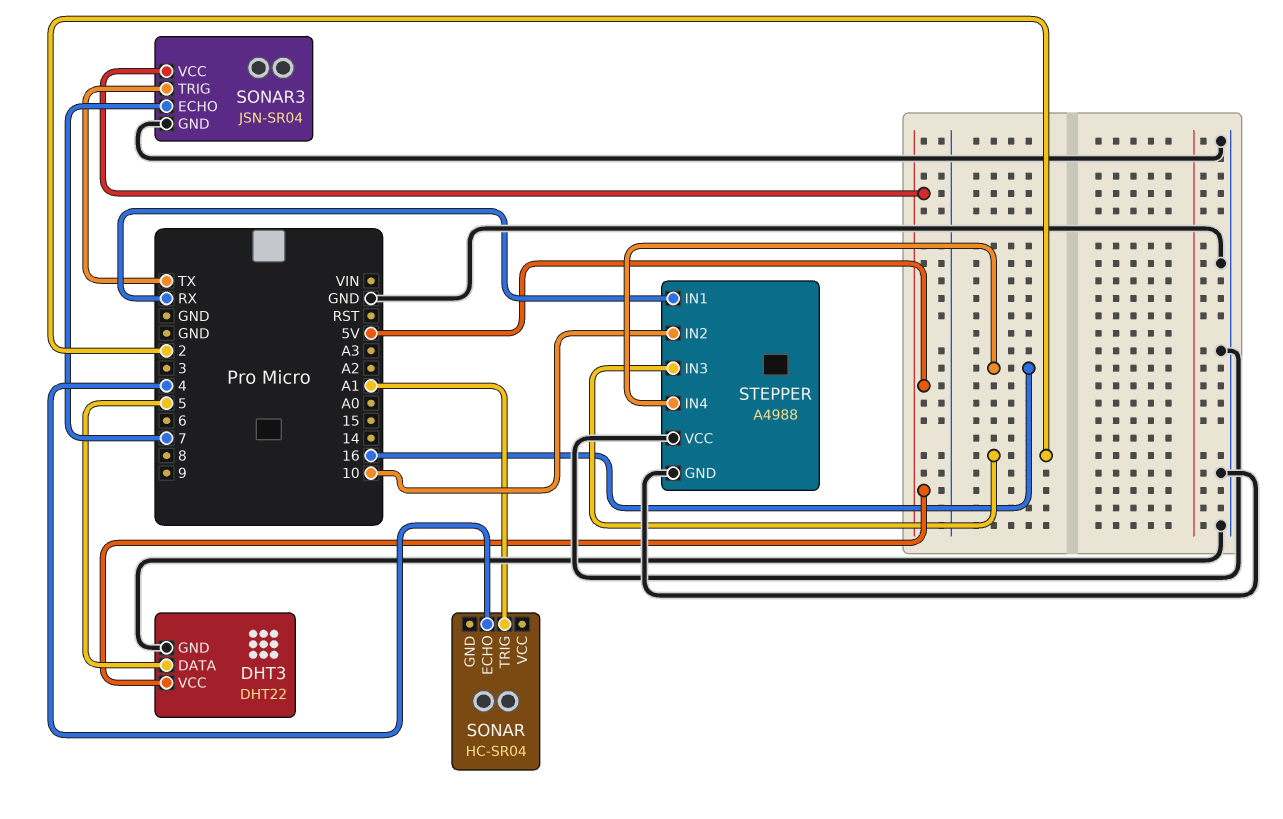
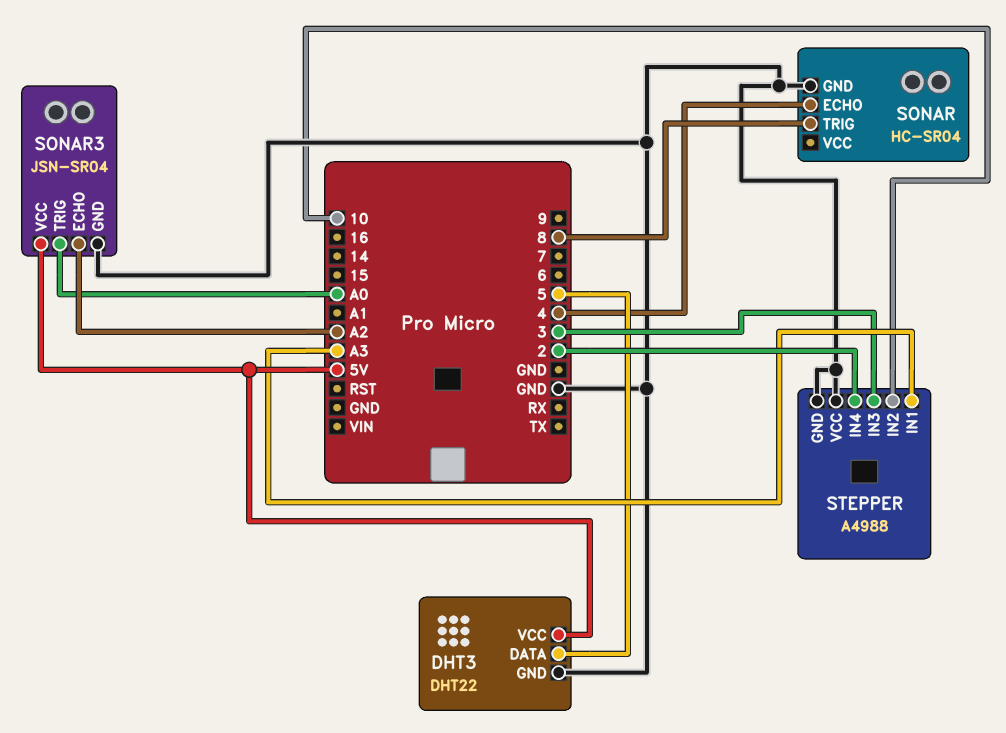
SONAR pin GND: none -> GND
SONAR pin TRIG: A1 -> 8
SONAR3 pin ECHO: 7 -> A2
SONAR3 pin TRIG: TX -> A0
STEPPER pin IN1: RX -> A3
STEPPER pin IN3: 2 -> 3
STEPPER pin IN4: 16 -> 2

